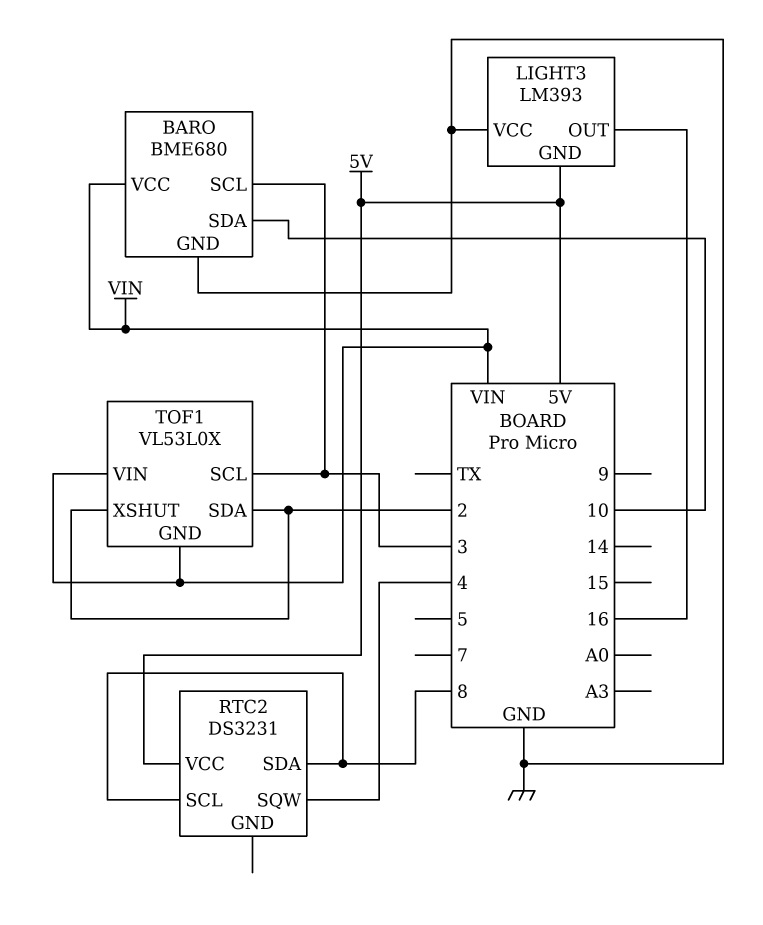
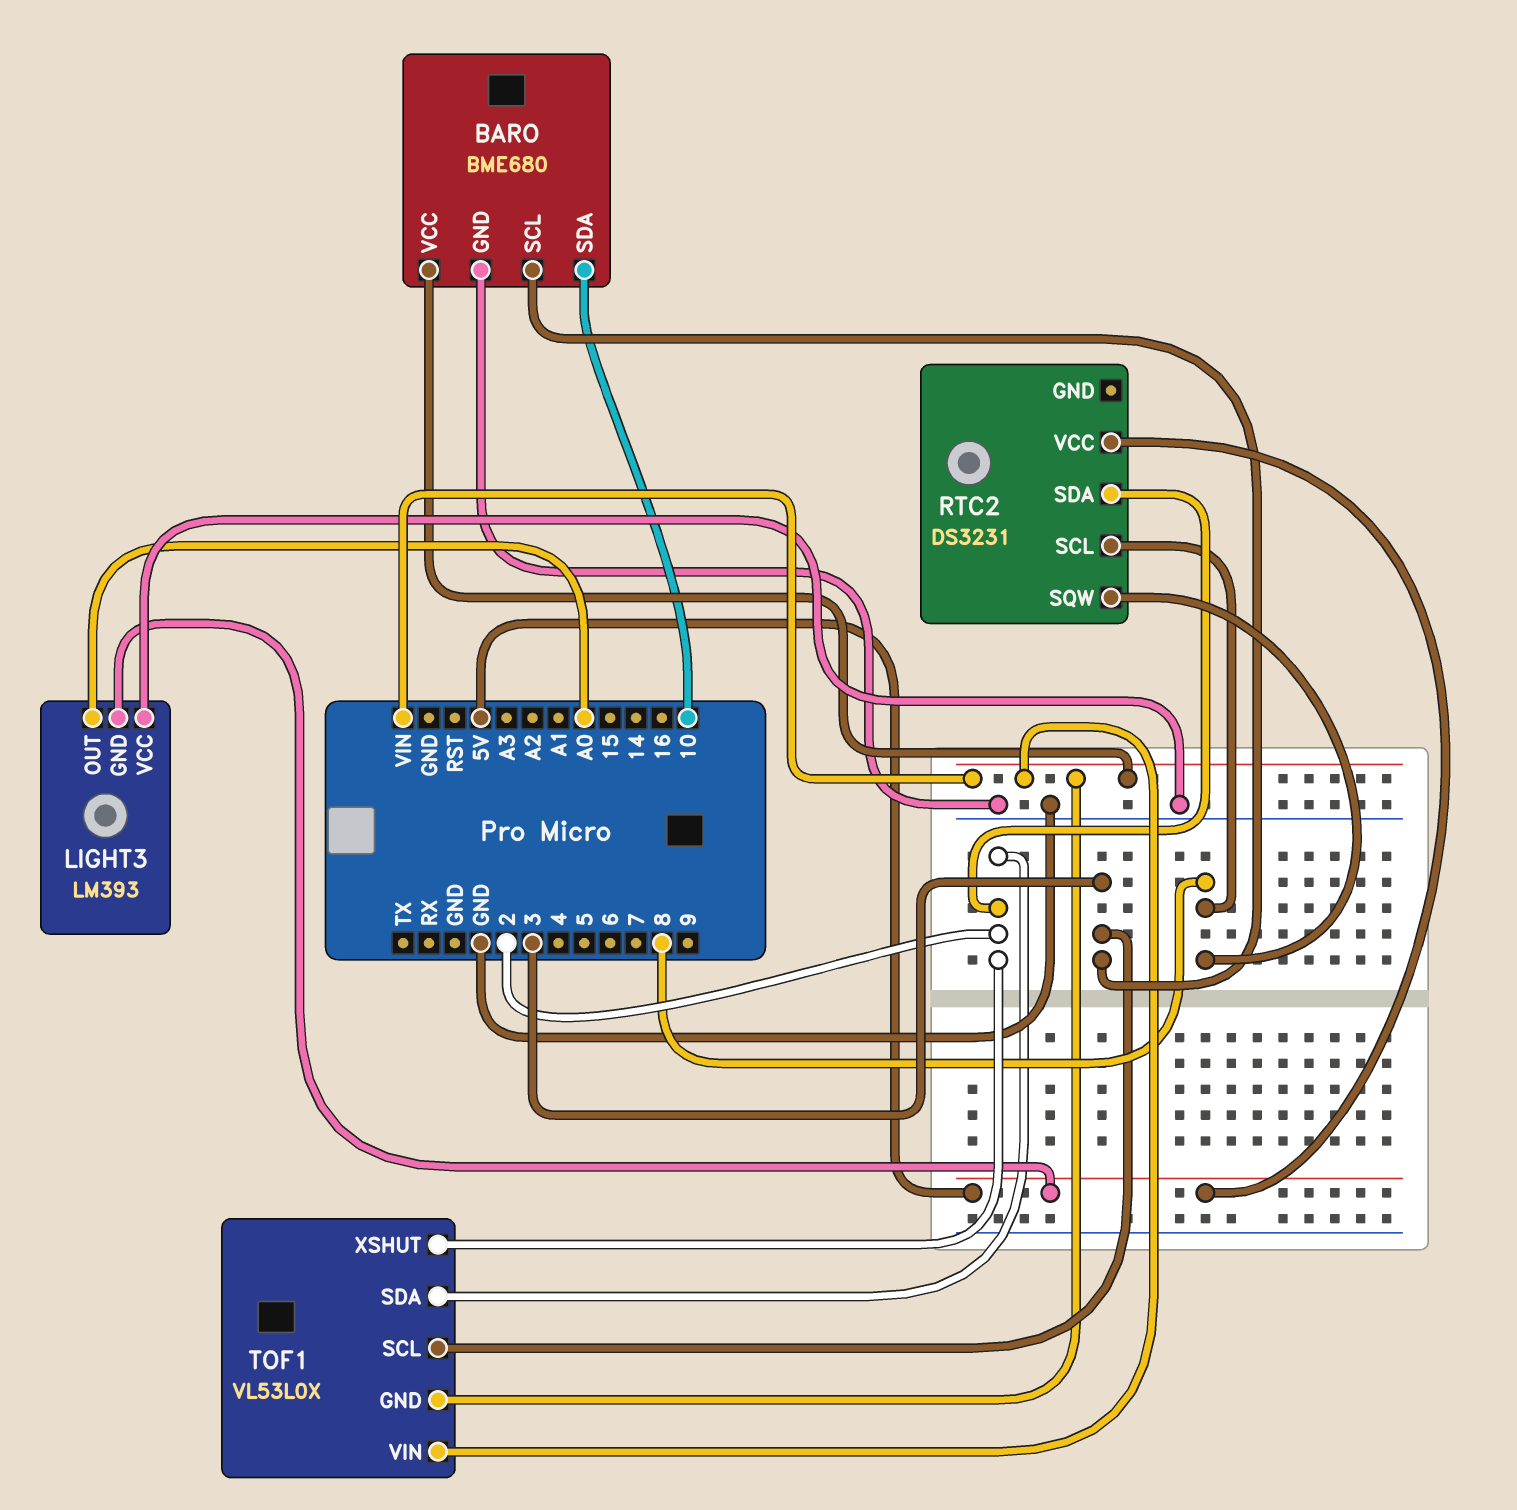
LIGHT3 pin OUT: 16 -> A0
RTC2 pin SDA: 8 -> 2
RTC2 pin SQW: 4 -> 8

